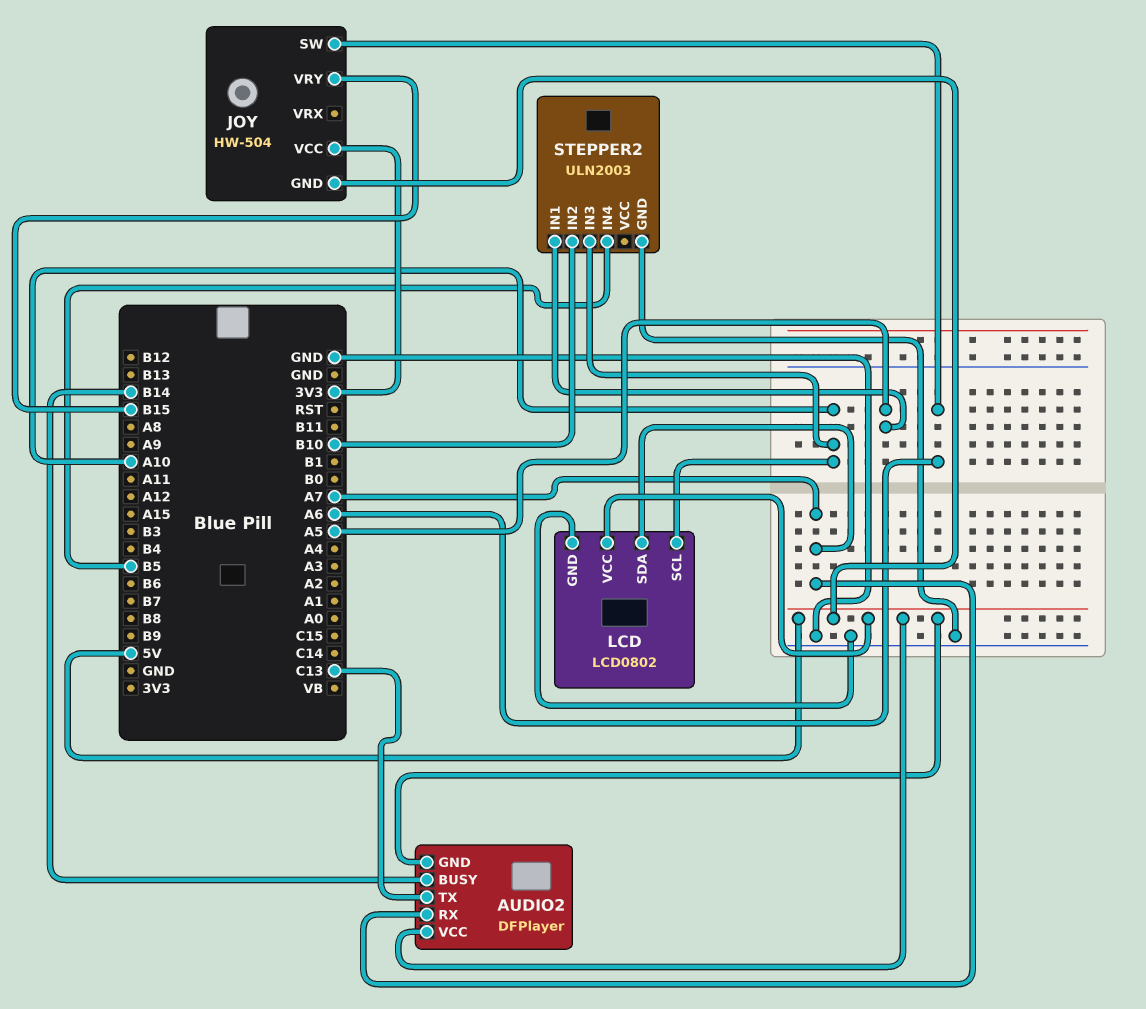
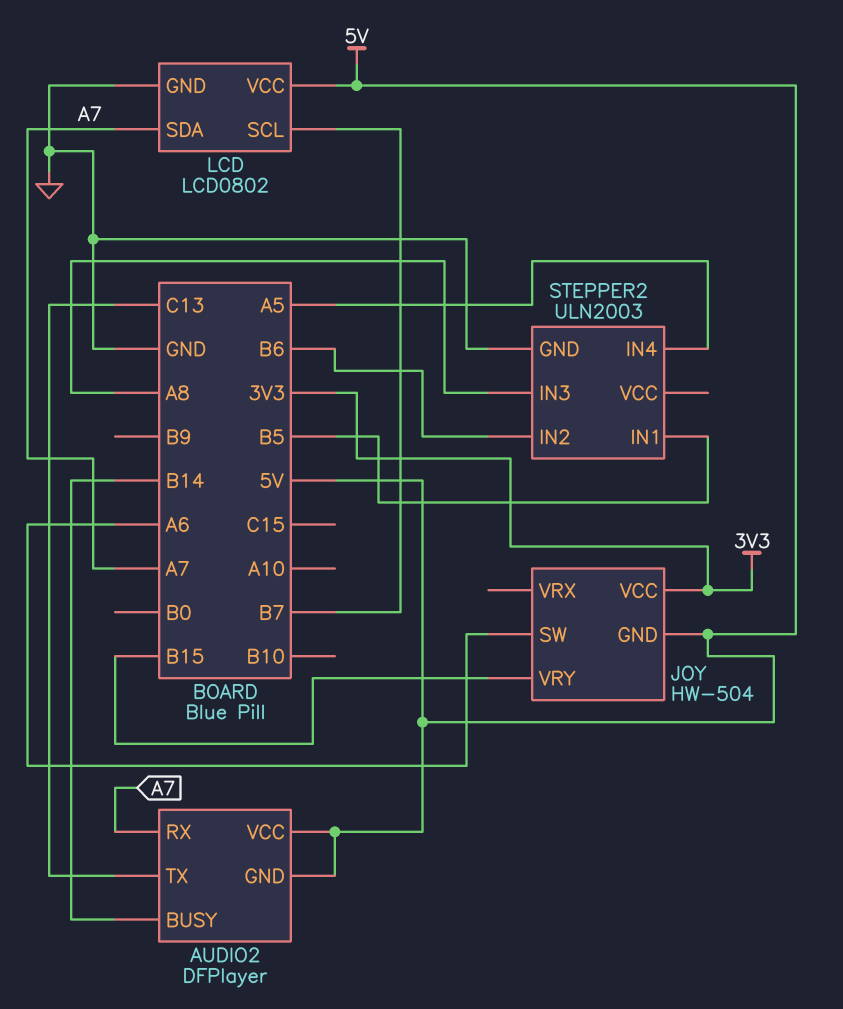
LCD pin SCL: A10 -> B7
STEPPER2 pin IN1: A5 -> B5
STEPPER2 pin IN2: B10 -> B6
STEPPER2 pin IN3: A10 -> A8
STEPPER2 pin IN4: B5 -> A5

